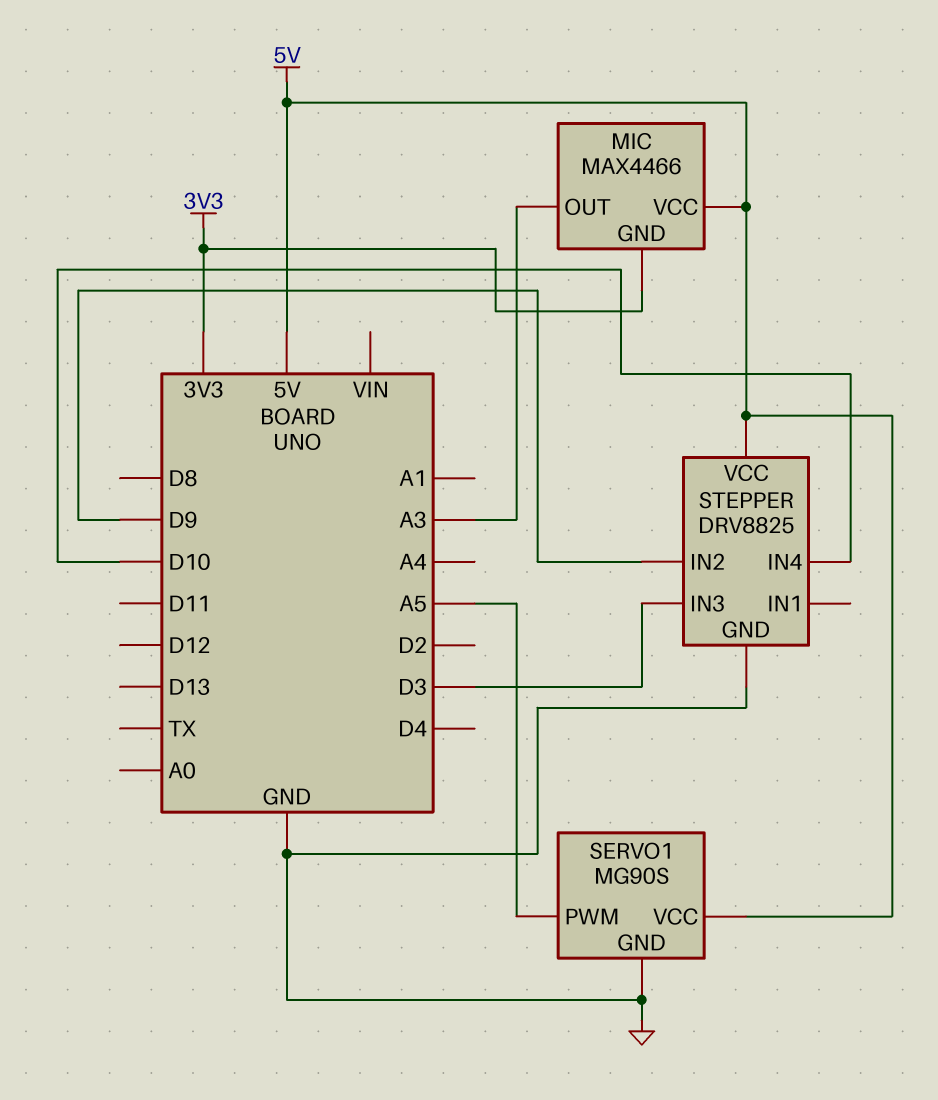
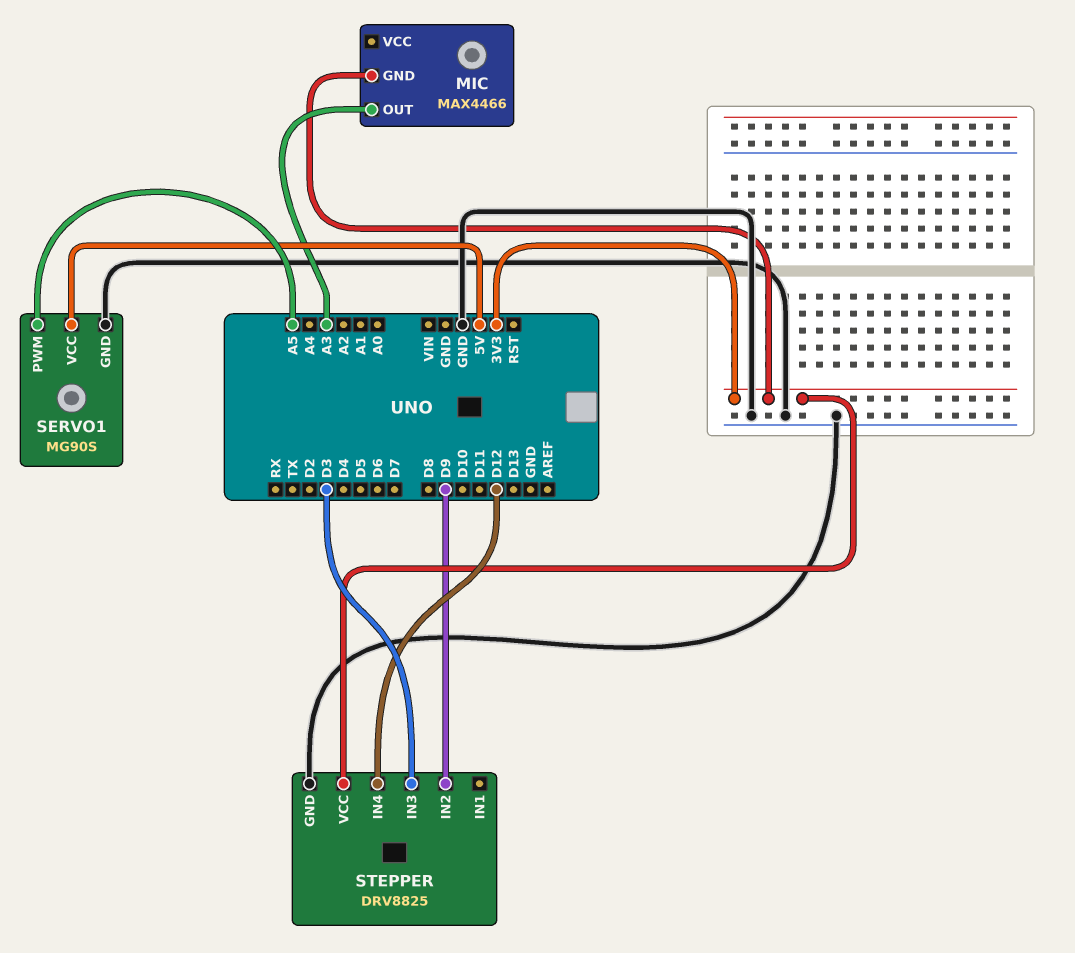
MIC pin VCC: 5V -> none
STEPPER pin IN4: D10 -> D12
STEPPER pin VCC: 5V -> 3V3

